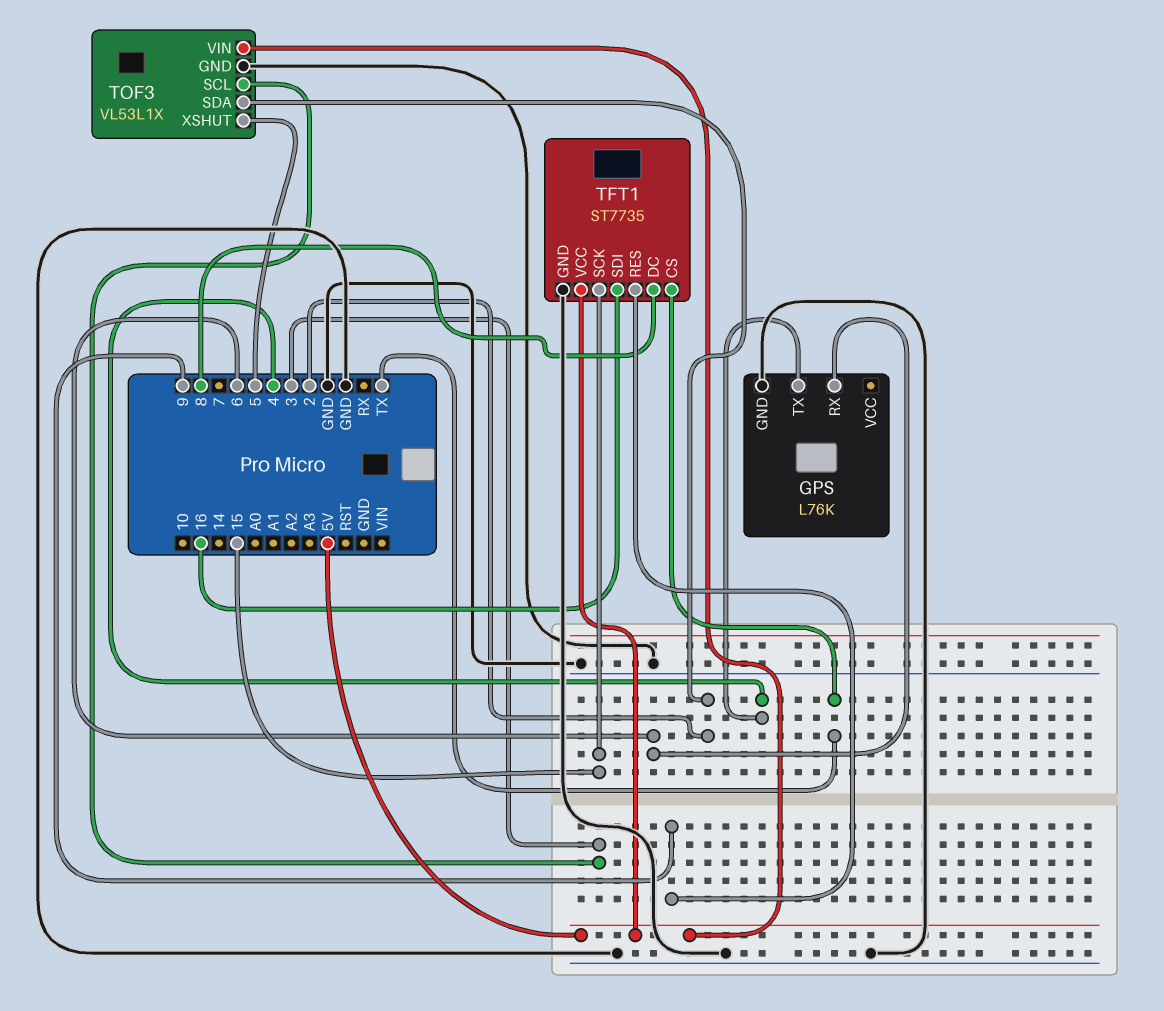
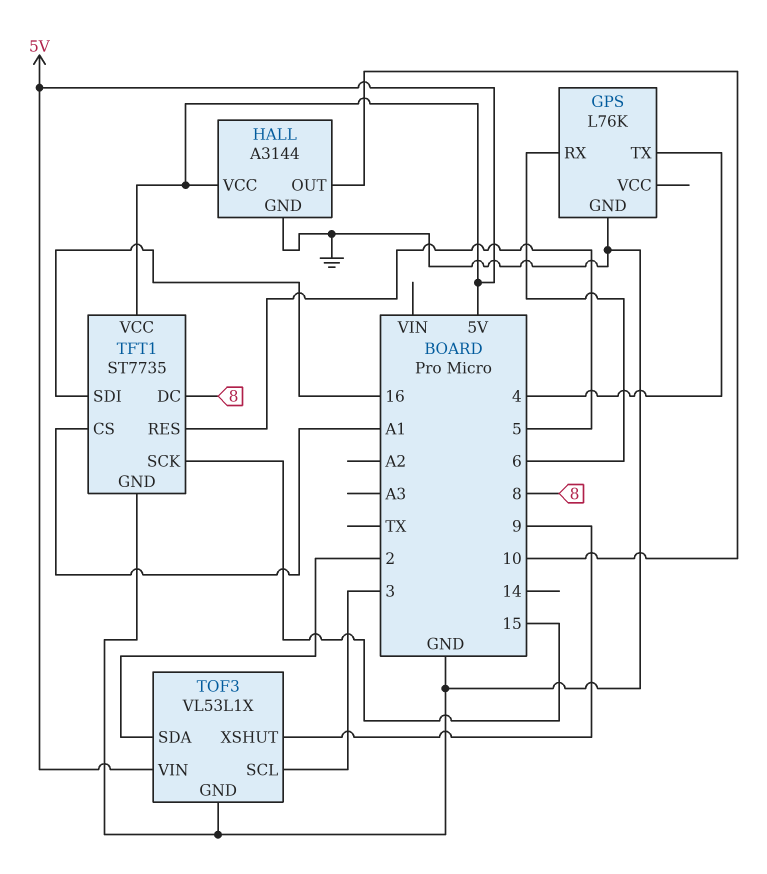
HALL: none -> A3144
HALL pin GND: none -> GND
HALL pin OUT: none -> 10
HALL pin VCC: none -> 5V
TFT1 pin CS: TX -> A1
TFT1 pin RES: 9 -> 5
TOF3 pin XSHUT: 5 -> 9

